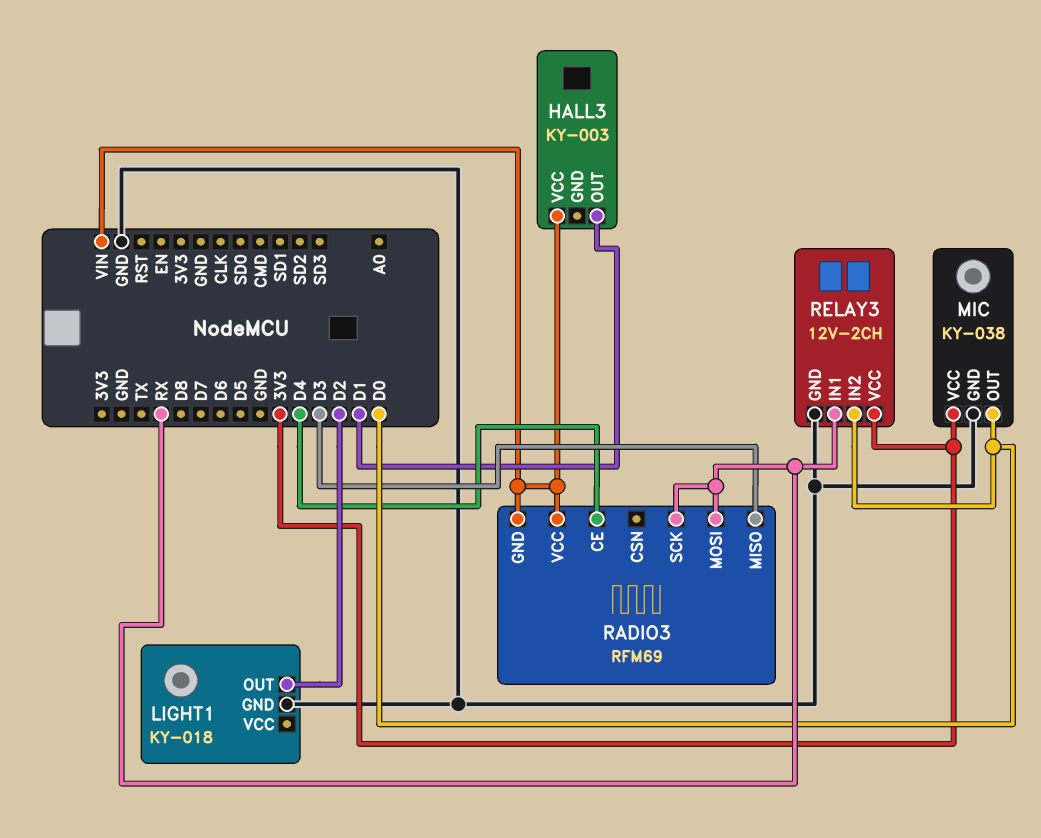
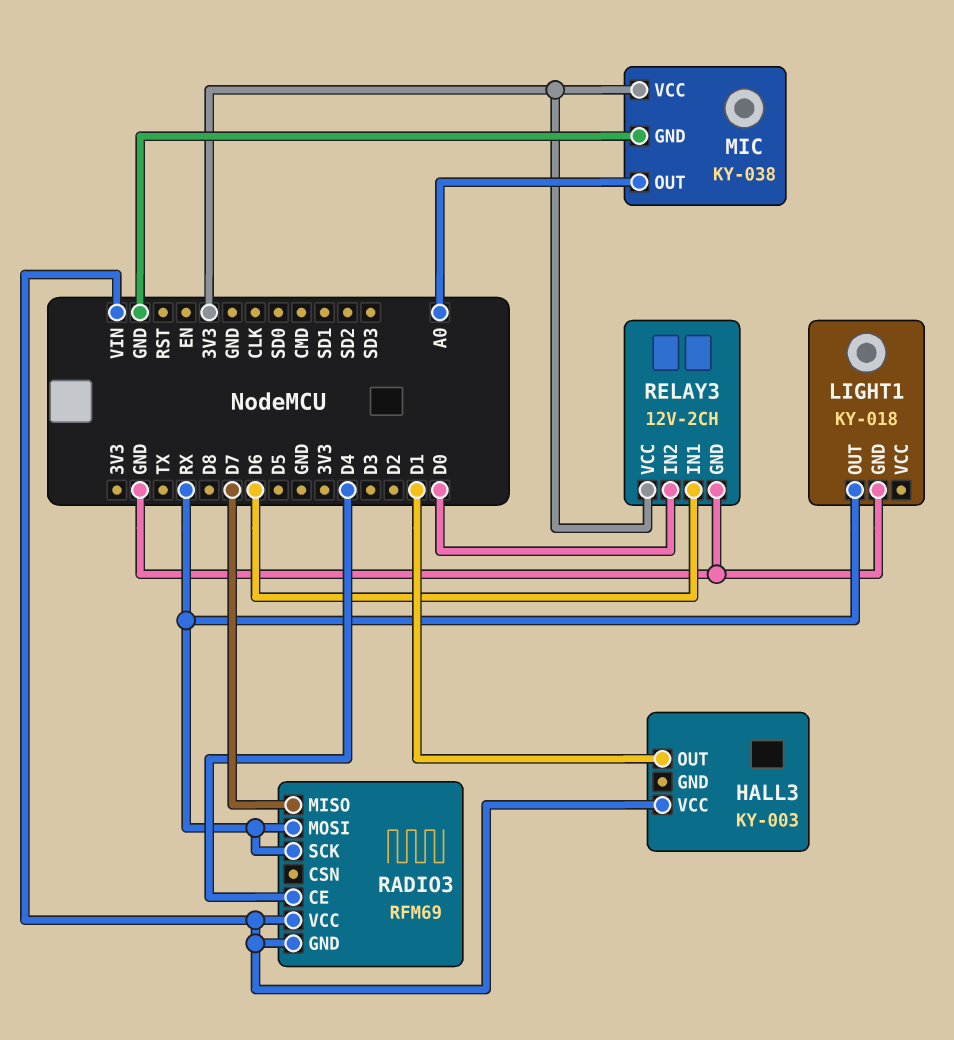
LIGHT1 pin OUT: D2 -> RX
MIC pin OUT: D0 -> A0
RADIO3 pin MISO: D3 -> D7
RELAY3 pin IN1: RX -> D6

